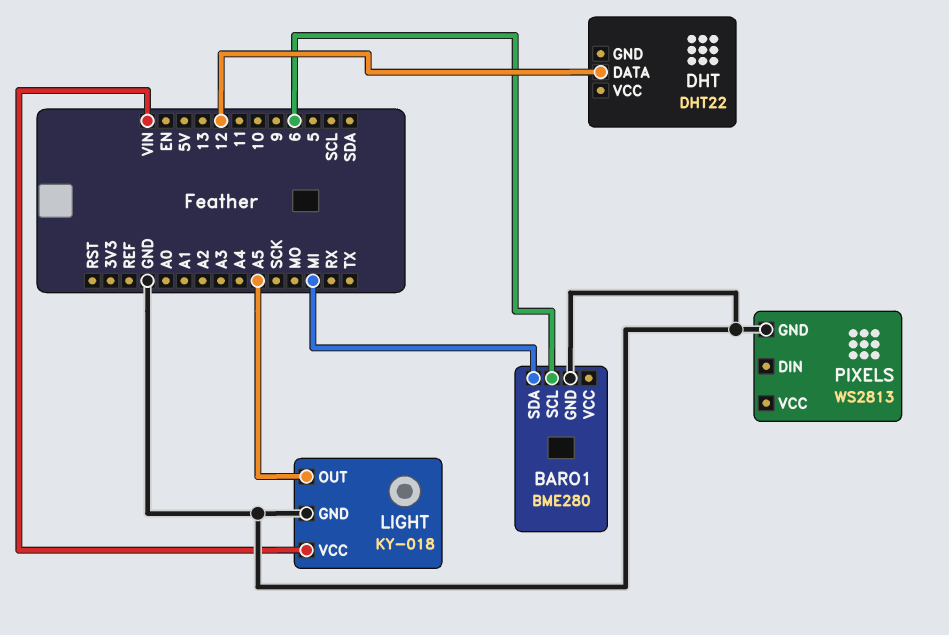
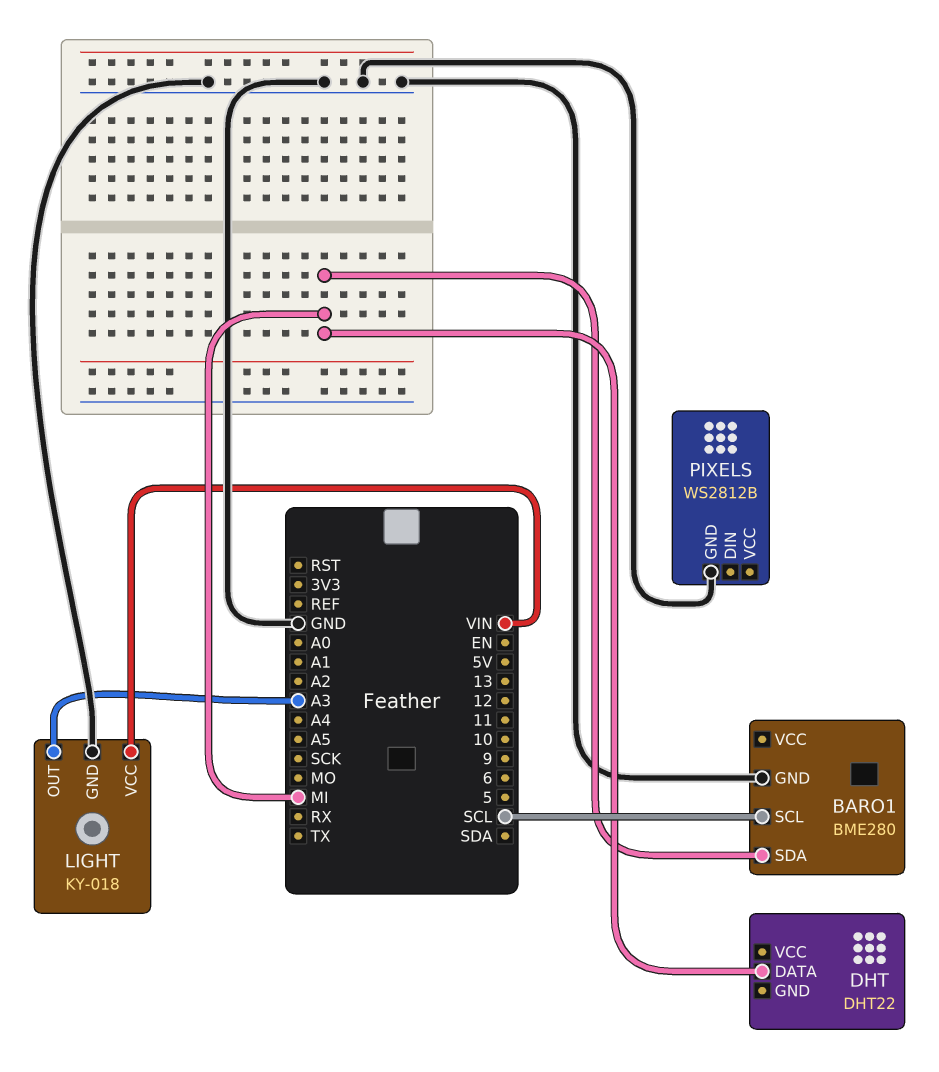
BARO1 pin SCL: 6 -> SCL
DHT pin DATA: 12 -> MI
LIGHT pin OUT: A5 -> A3
PIXELS: WS2813 -> WS2812B

